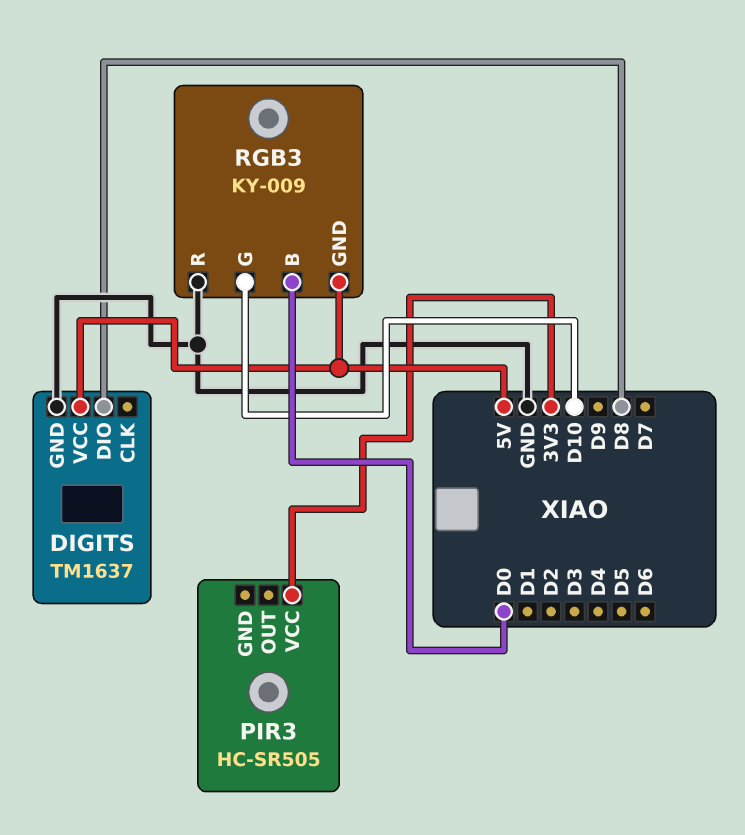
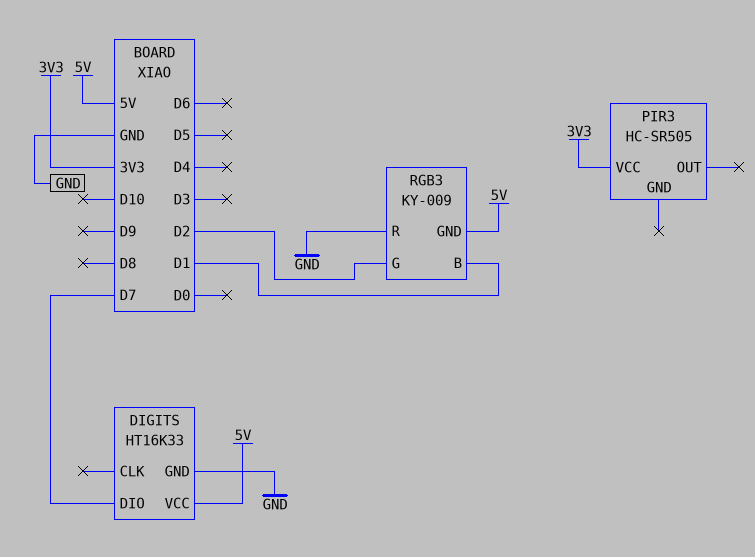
DIGITS: TM1637 -> HT16K33
DIGITS pin DIO: D8 -> D7
RGB3 pin B: D0 -> D1
RGB3 pin G: D10 -> D2

